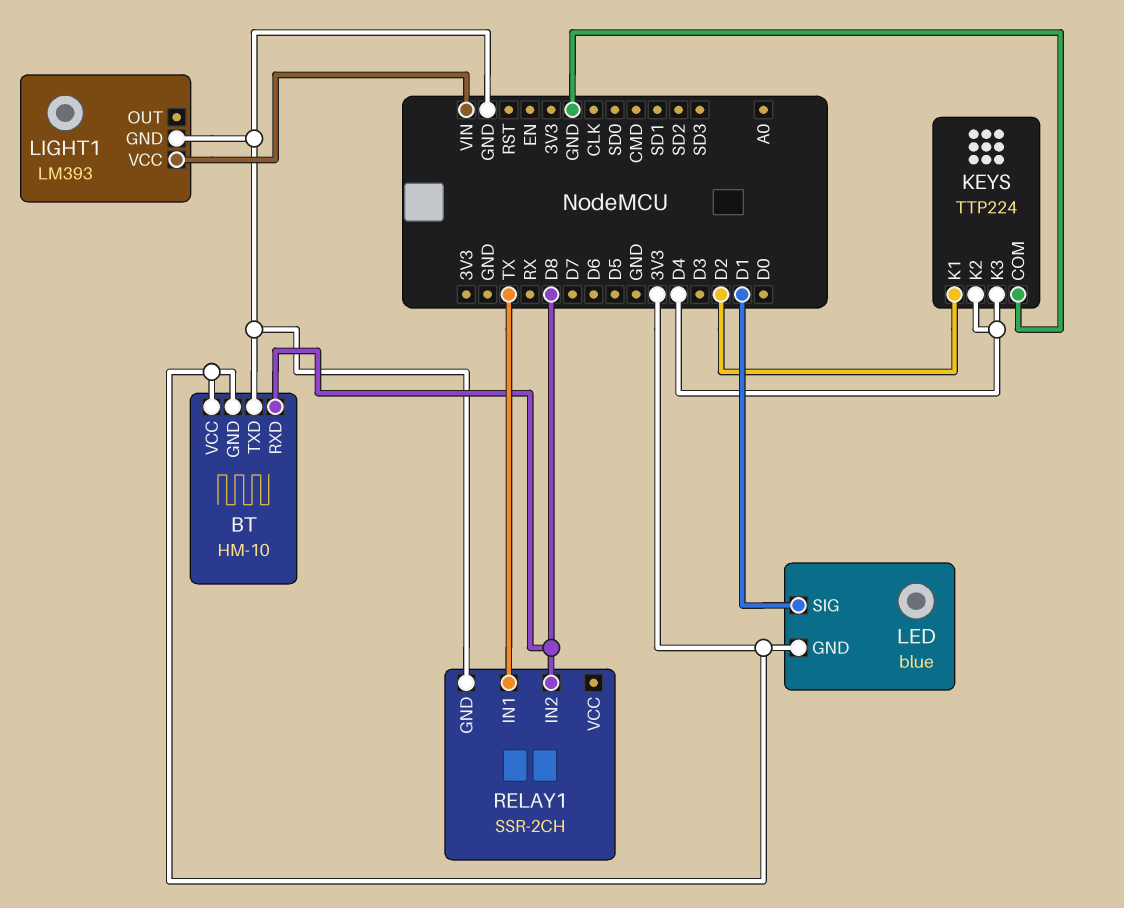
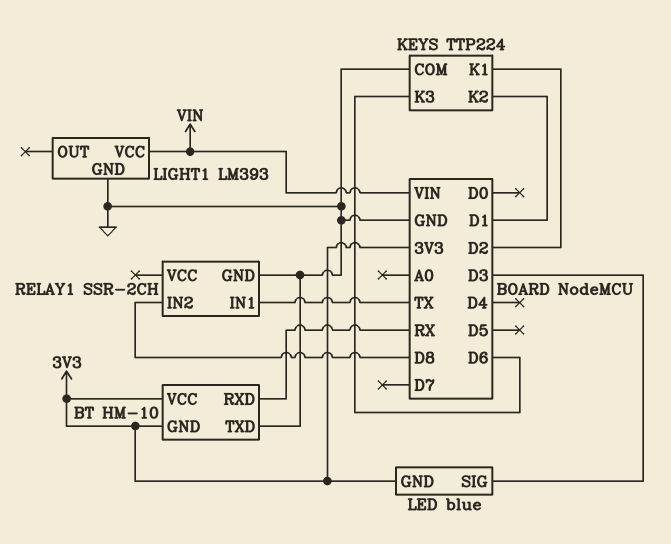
BT pin RXD: D8 -> RX
KEYS pin K2: D4 -> D1
KEYS pin K3: D4 -> D6
LED pin SIG: D1 -> D3

